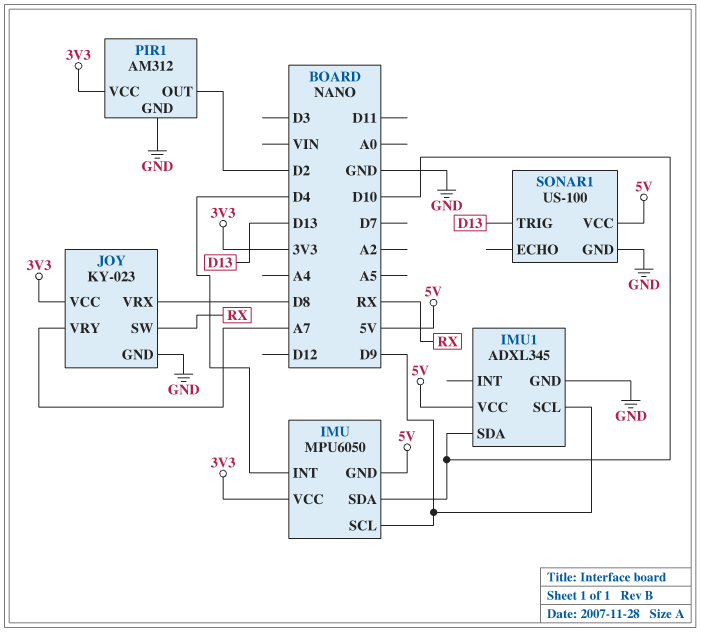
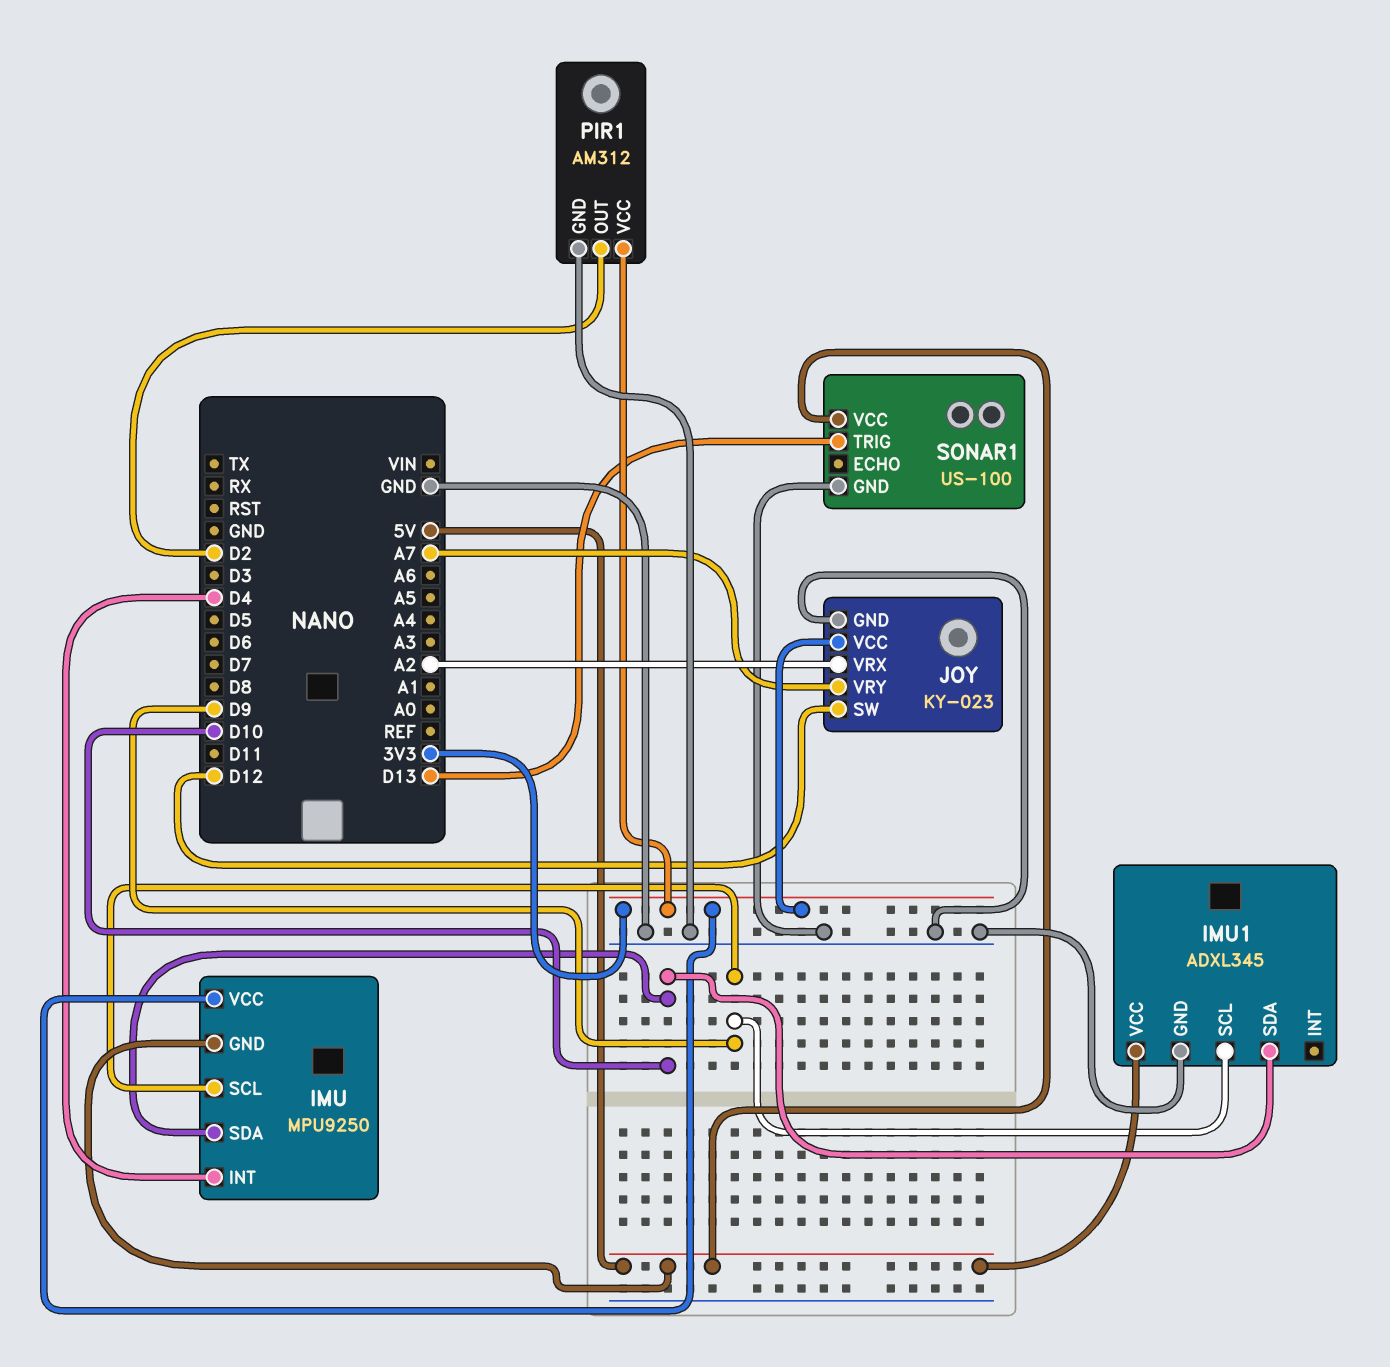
IMU: MPU6050 -> MPU9250
JOY pin SW: RX -> D12
JOY pin VRX: D8 -> A2

